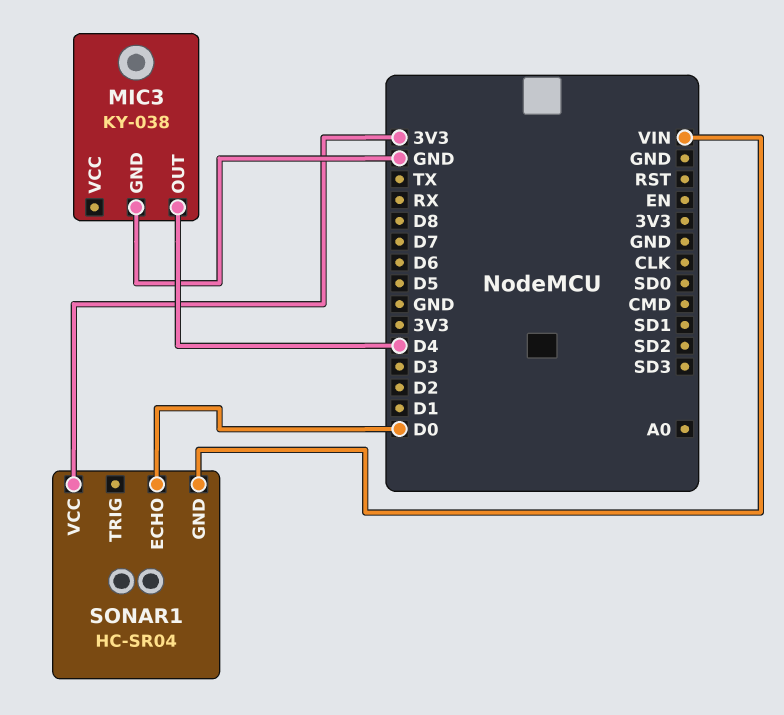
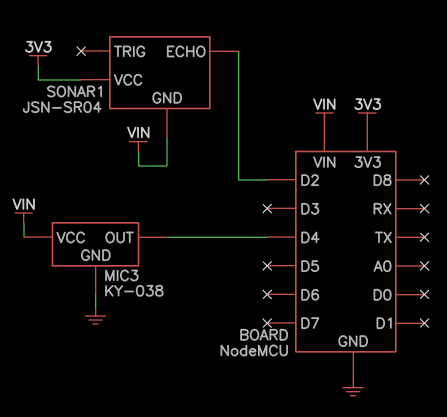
MIC3 pin VCC: none -> VIN
SONAR1: HC-SR04 -> JSN-SR04
SONAR1 pin ECHO: D0 -> D2

